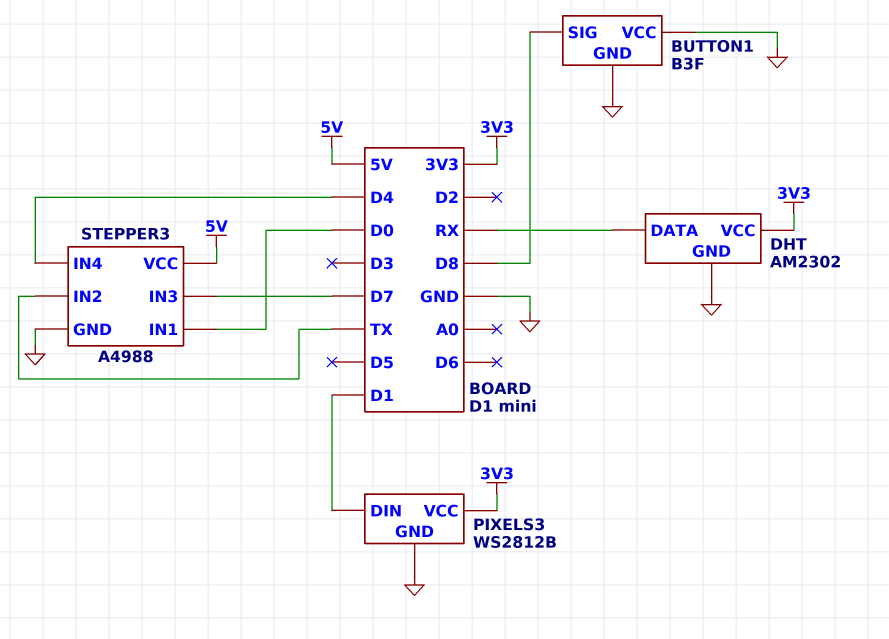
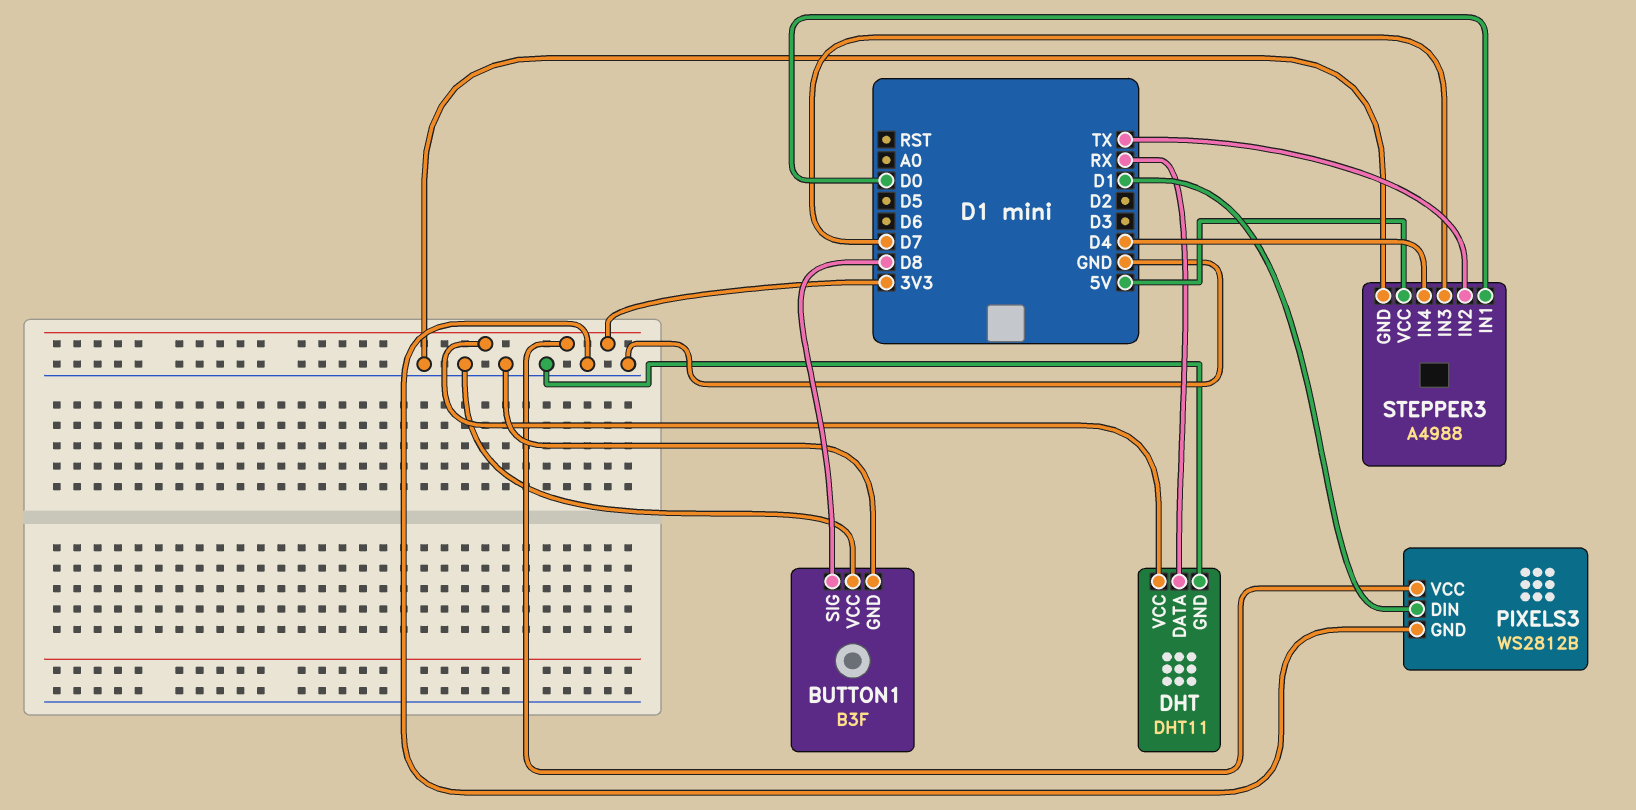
DHT: AM2302 -> DHT11

